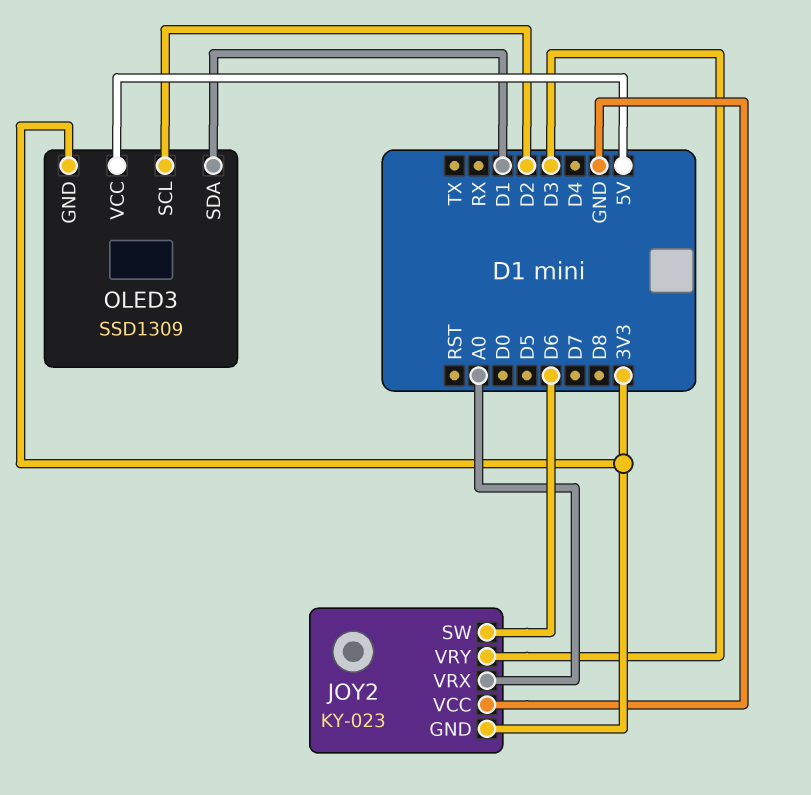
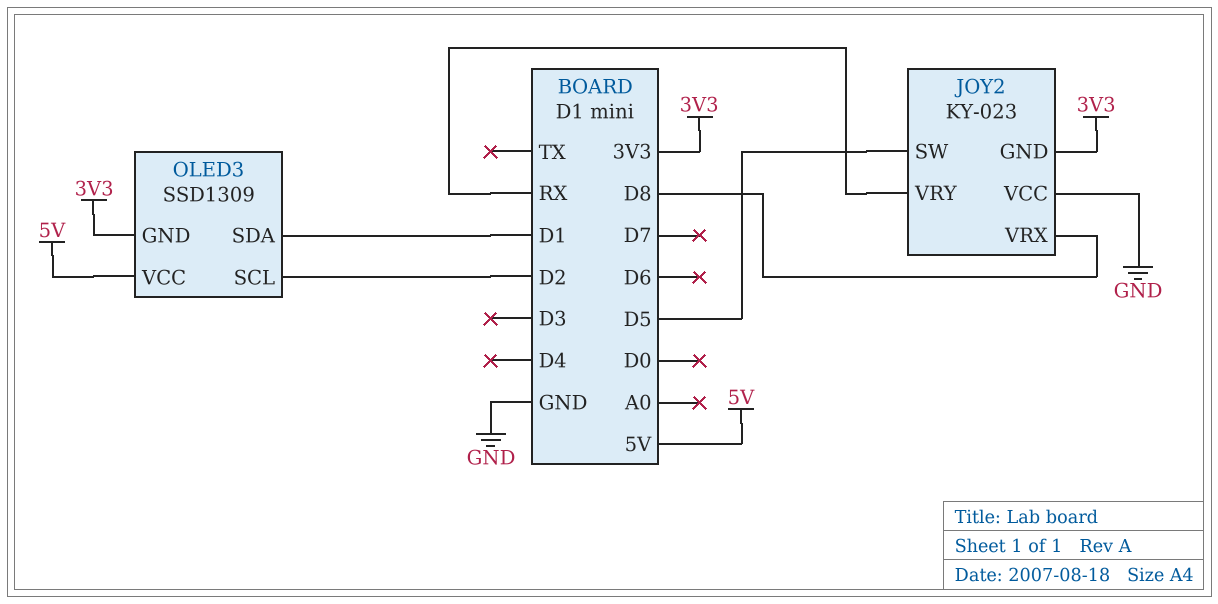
JOY2 pin SW: D6 -> D5
JOY2 pin VRX: A0 -> D8
JOY2 pin VRY: D3 -> RX

